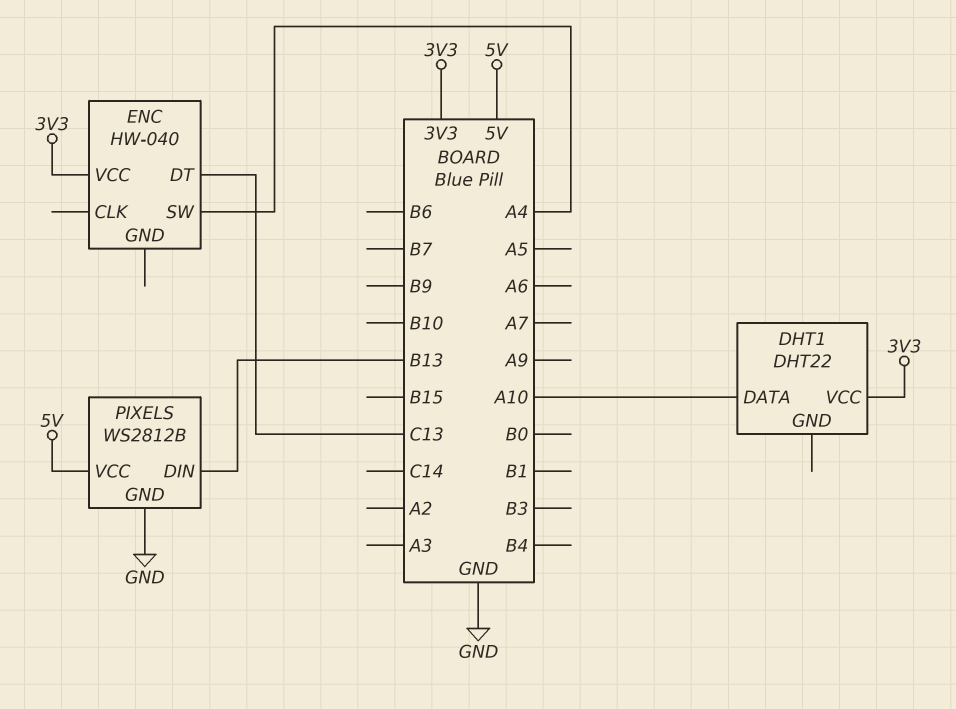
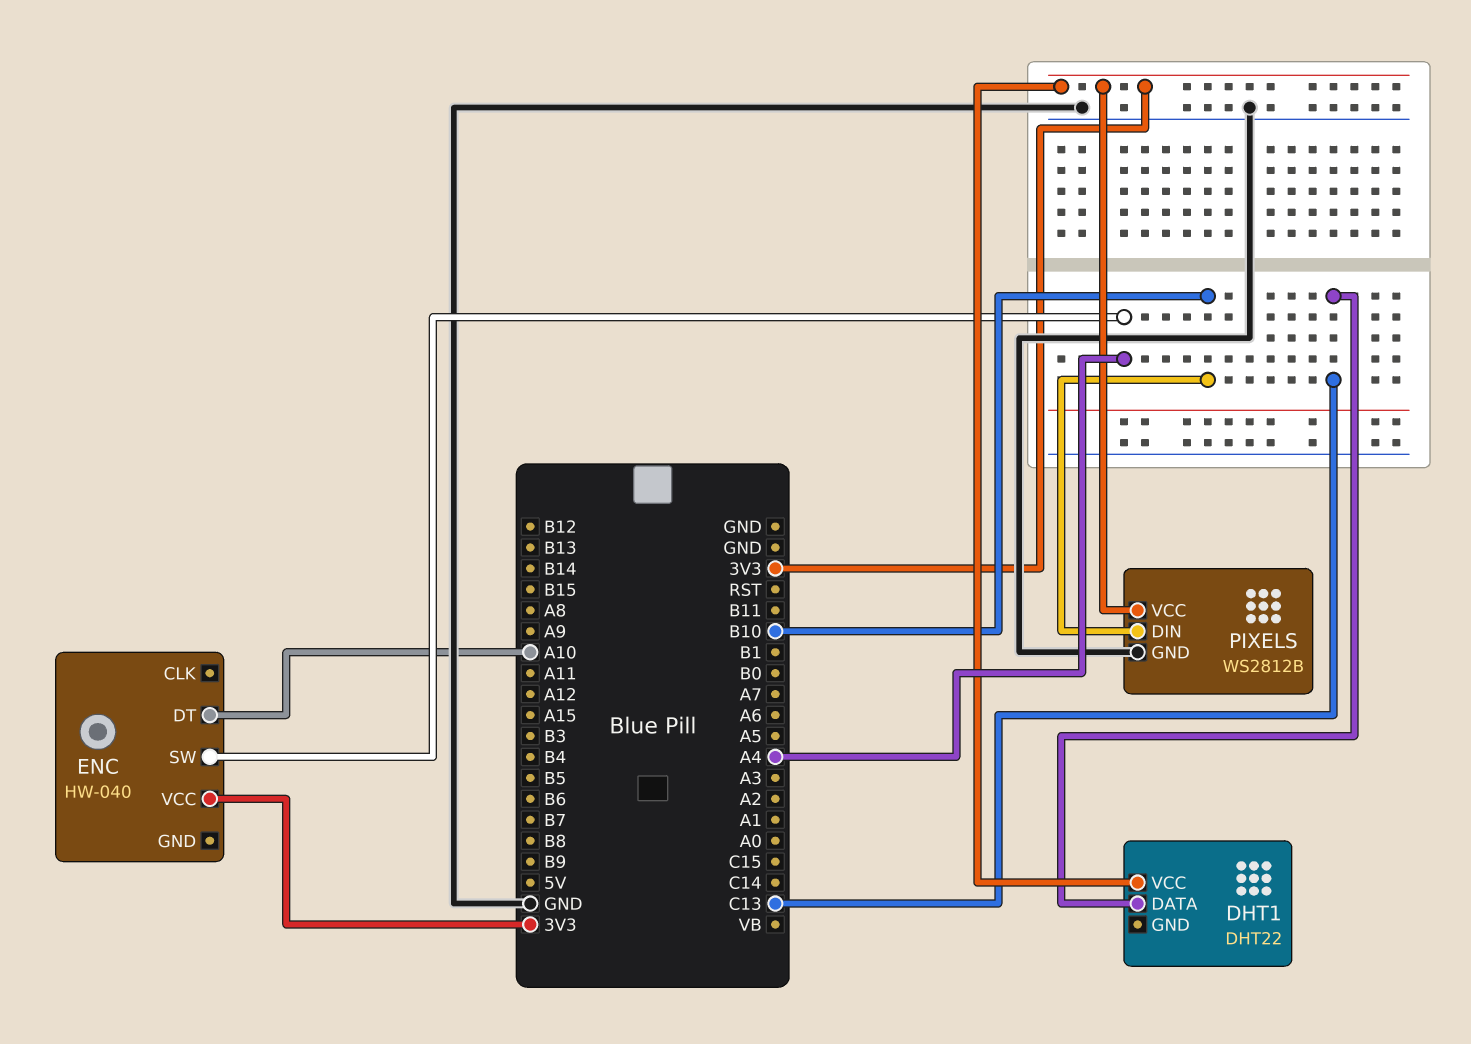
DHT1 pin DATA: A10 -> C13
ENC pin DT: C13 -> A10
PIXELS pin DIN: B13 -> B10
PIXELS pin VCC: 5V -> 3V3

